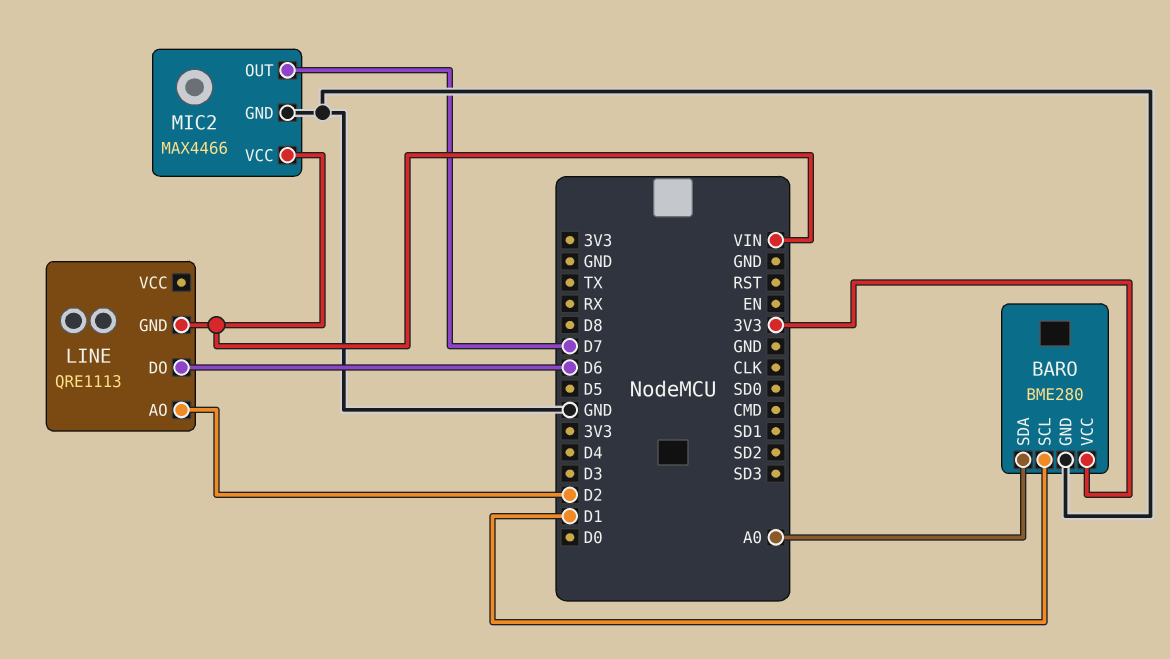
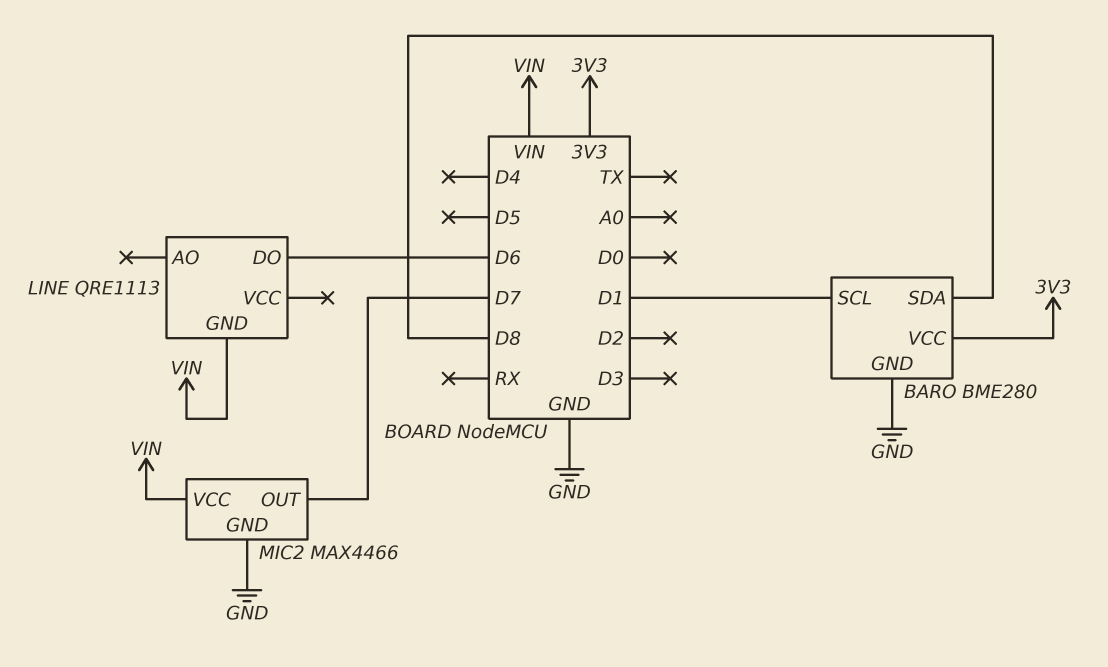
BARO pin SDA: A0 -> D8
LINE pin AO: D2 -> none

